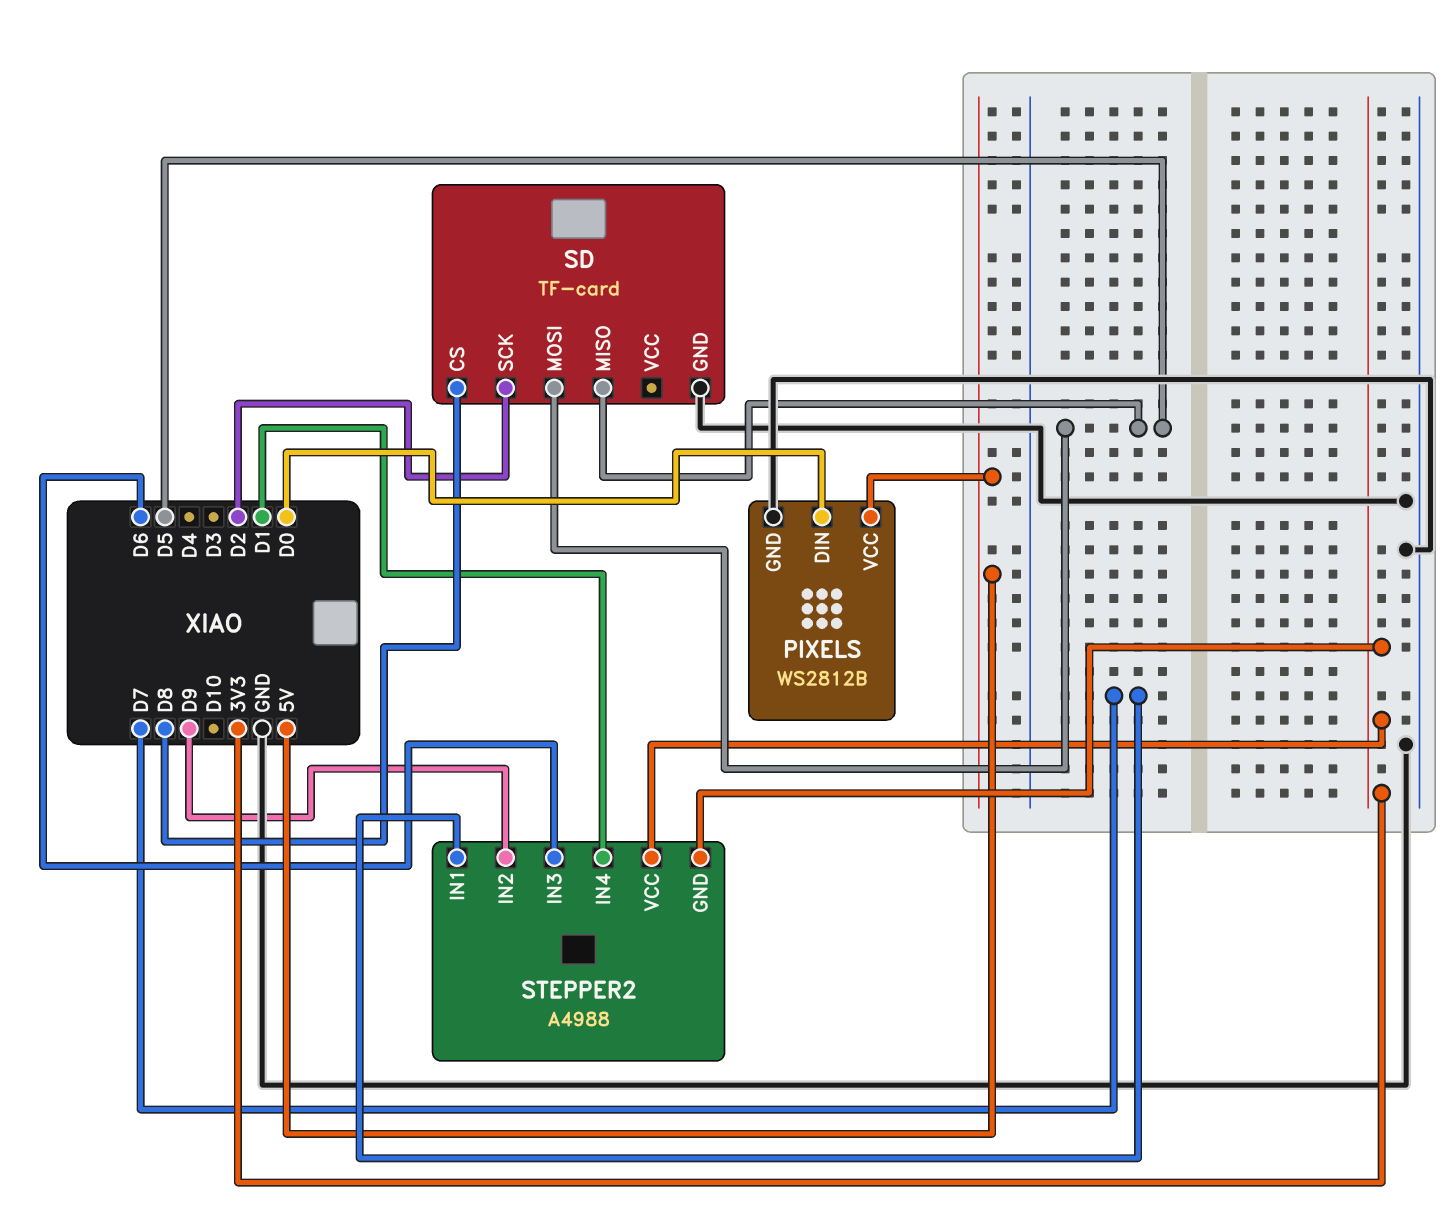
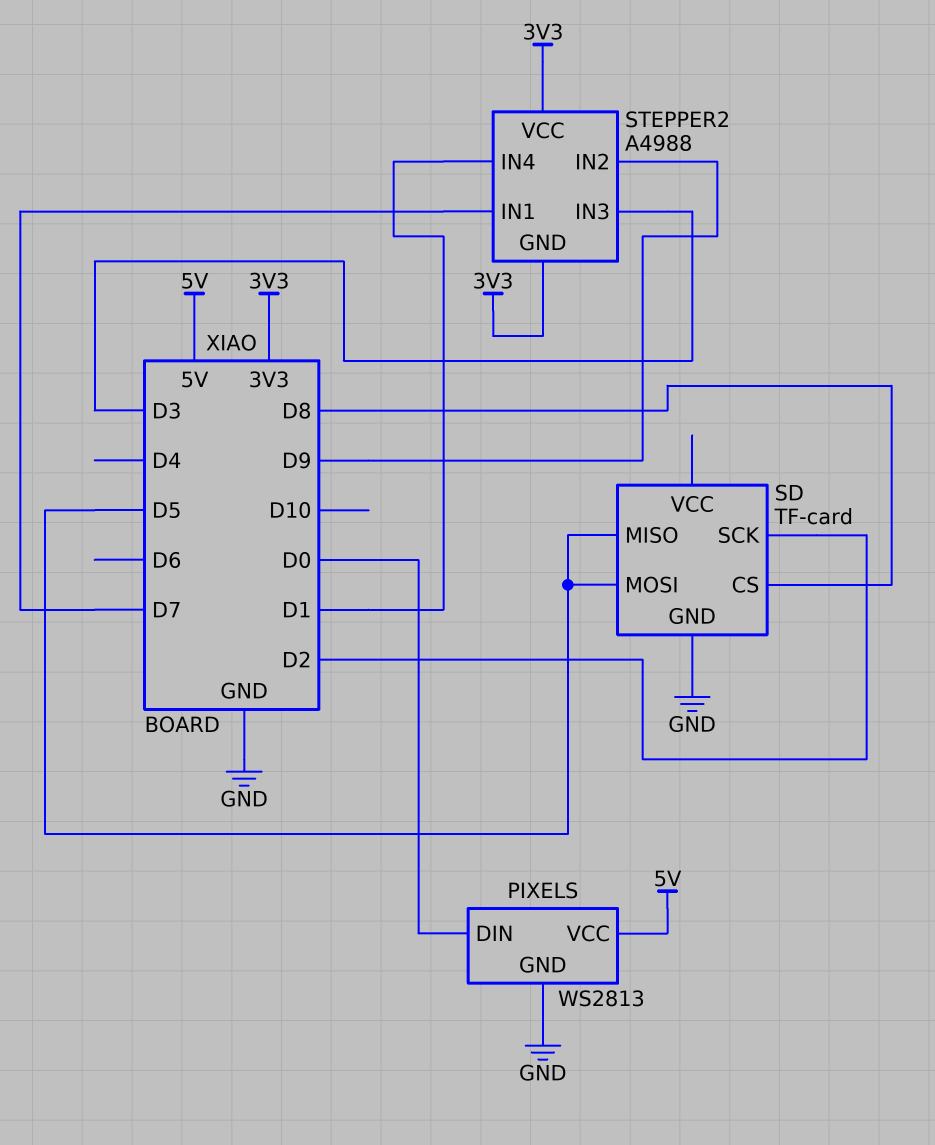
PIXELS: WS2812B -> WS2813
STEPPER2 pin IN3: D6 -> D3

